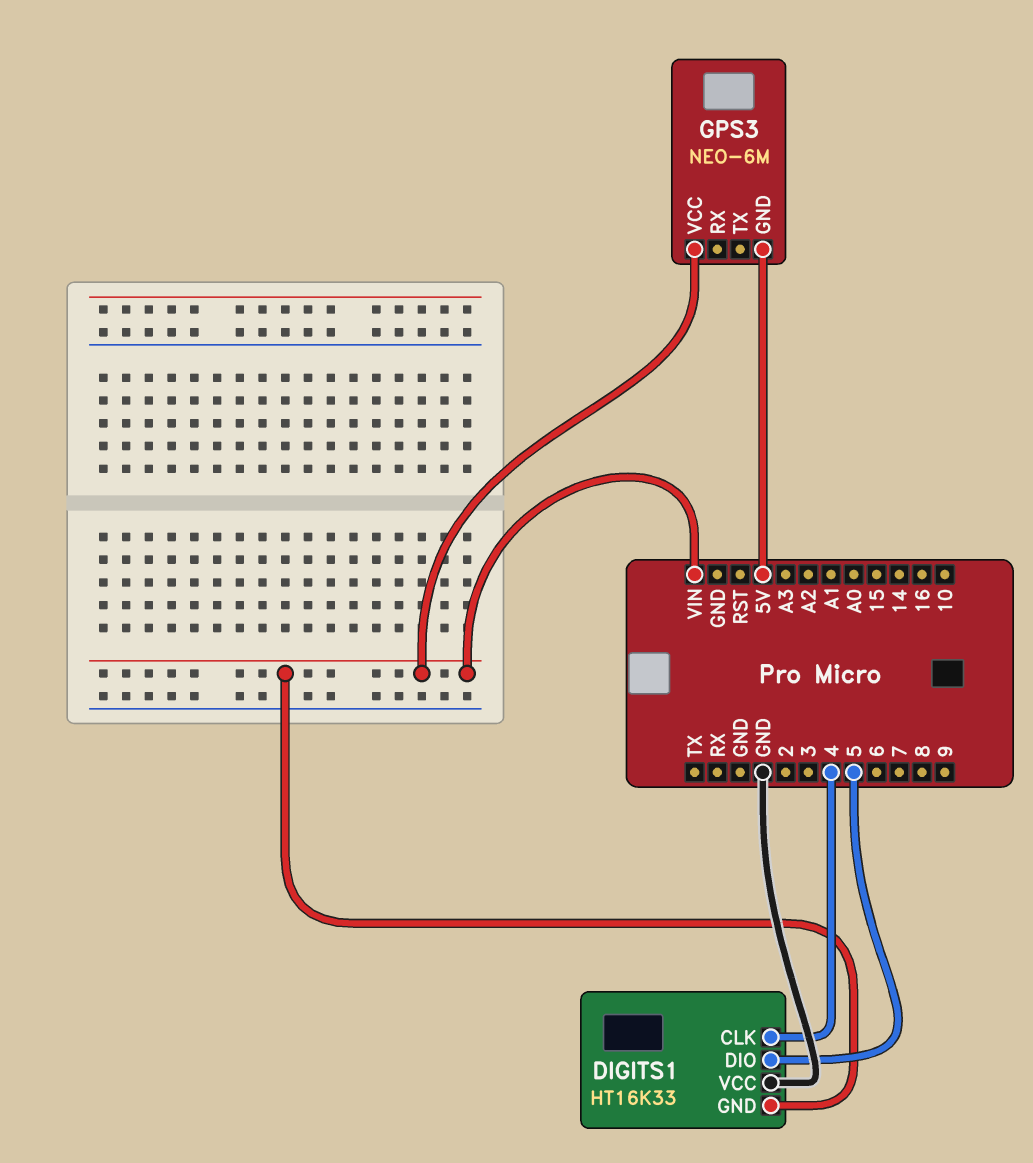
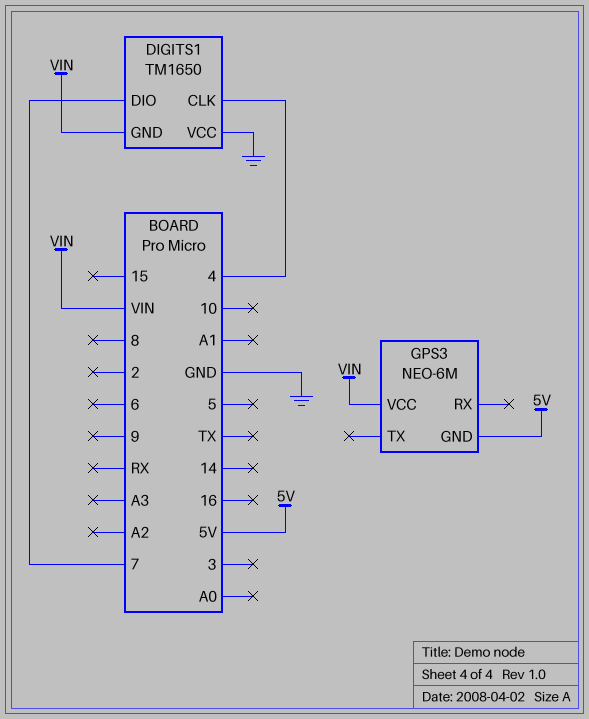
DIGITS1: HT16K33 -> TM1650
DIGITS1 pin DIO: 5 -> 7

